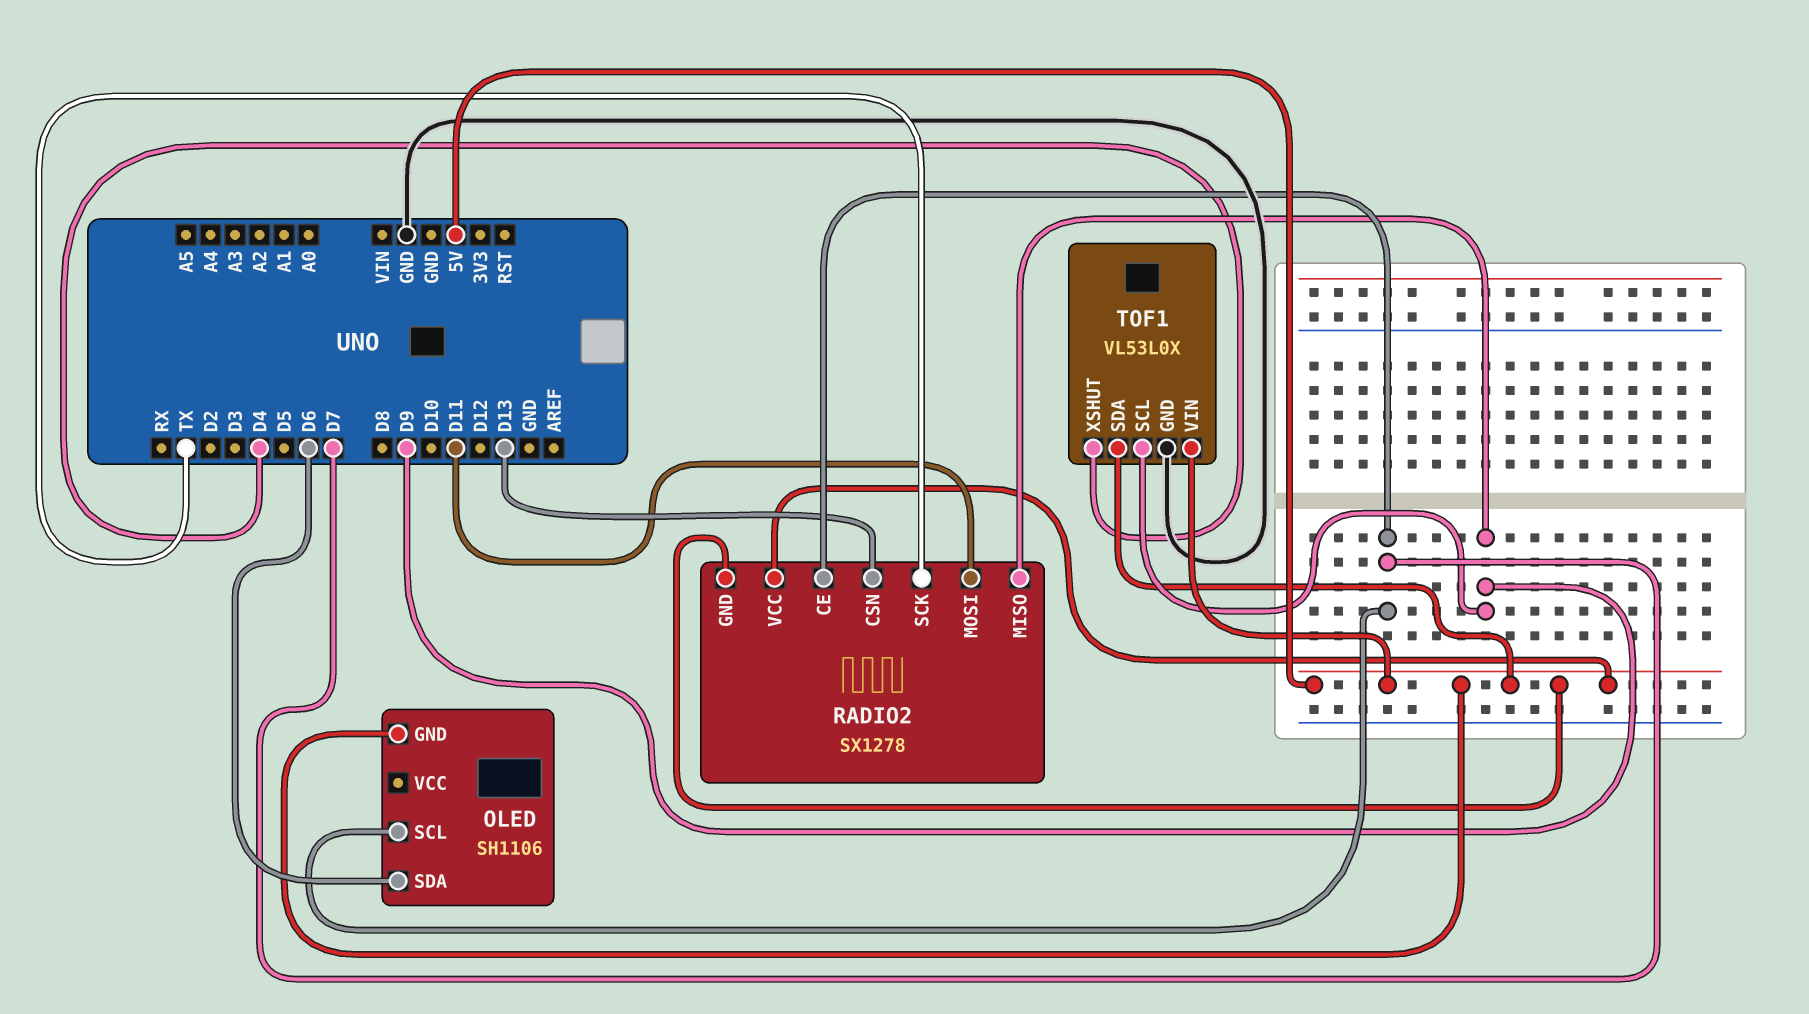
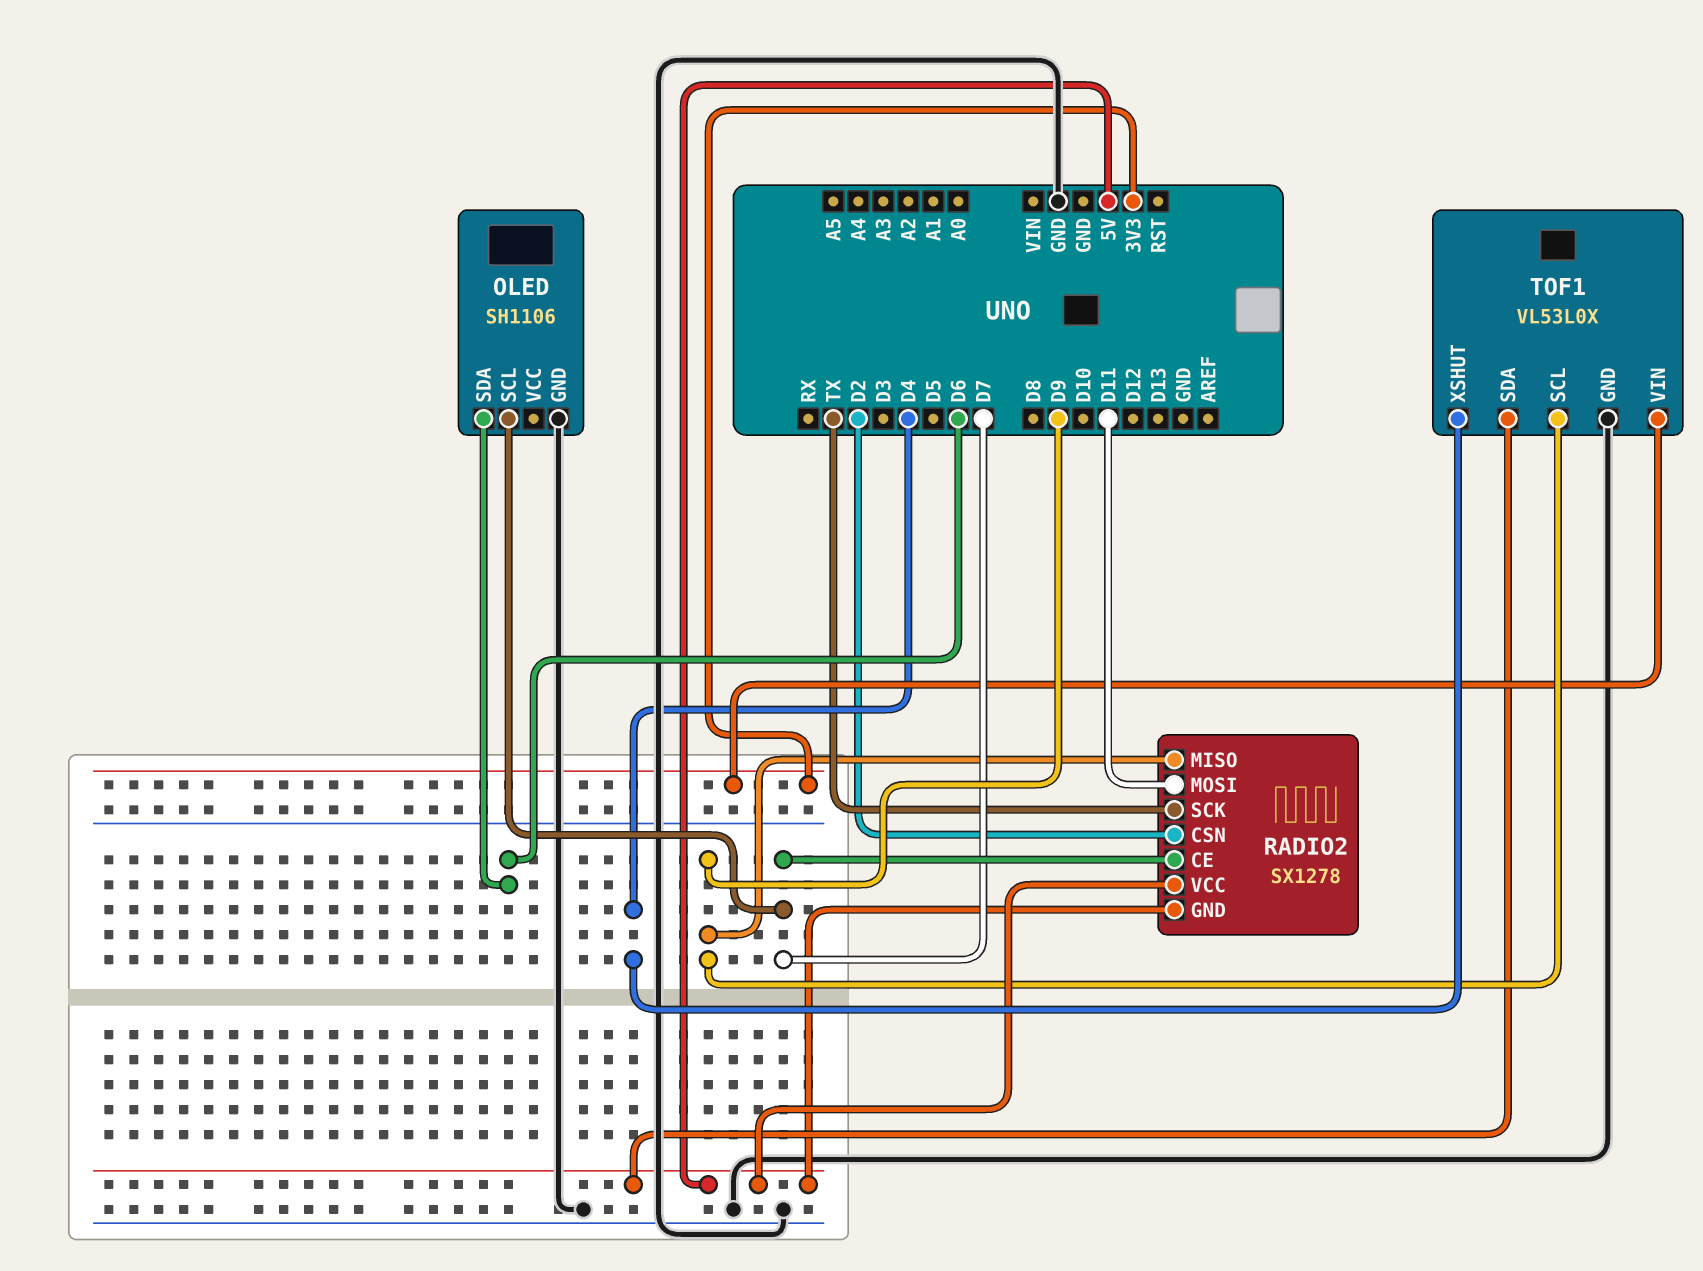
OLED pin GND: 5V -> GND
RADIO2 pin CSN: D13 -> D2
TOF1 pin VIN: 5V -> 3V3

